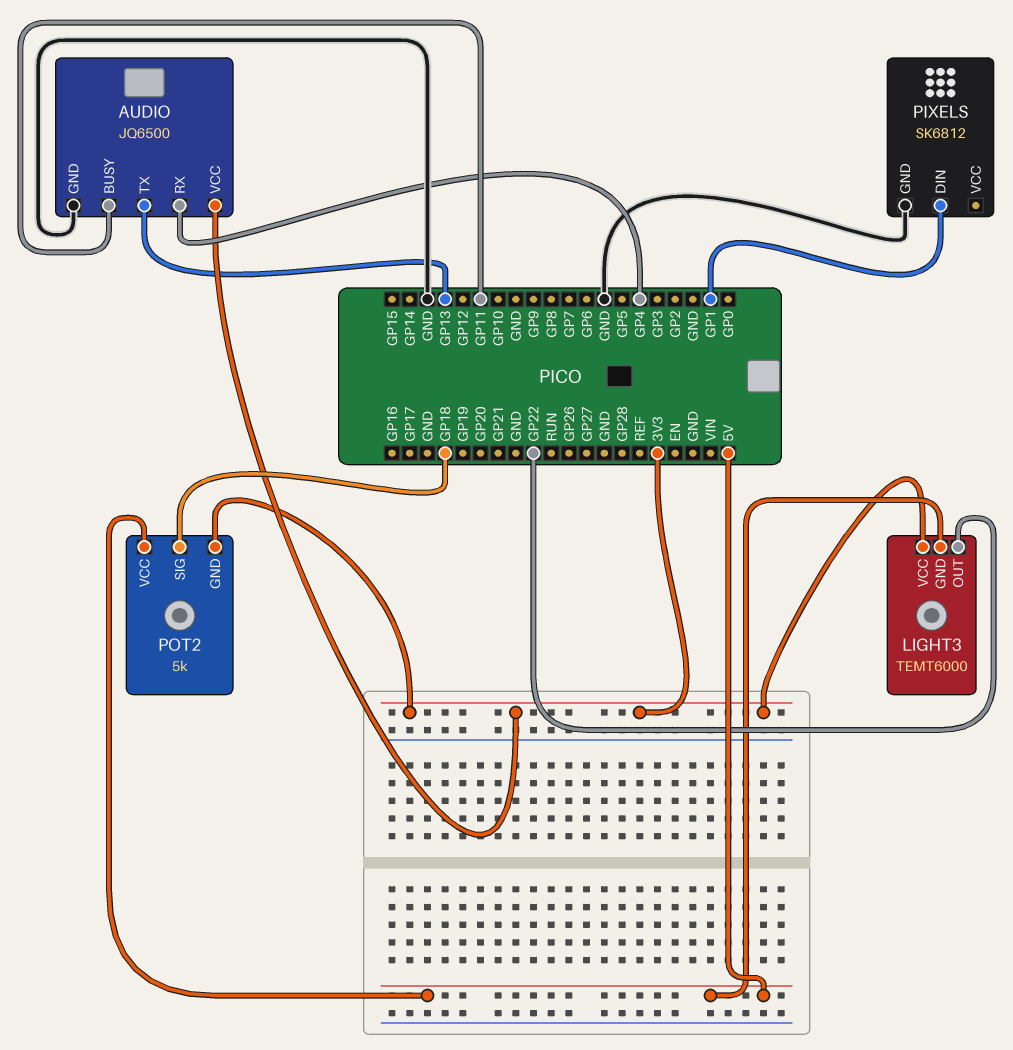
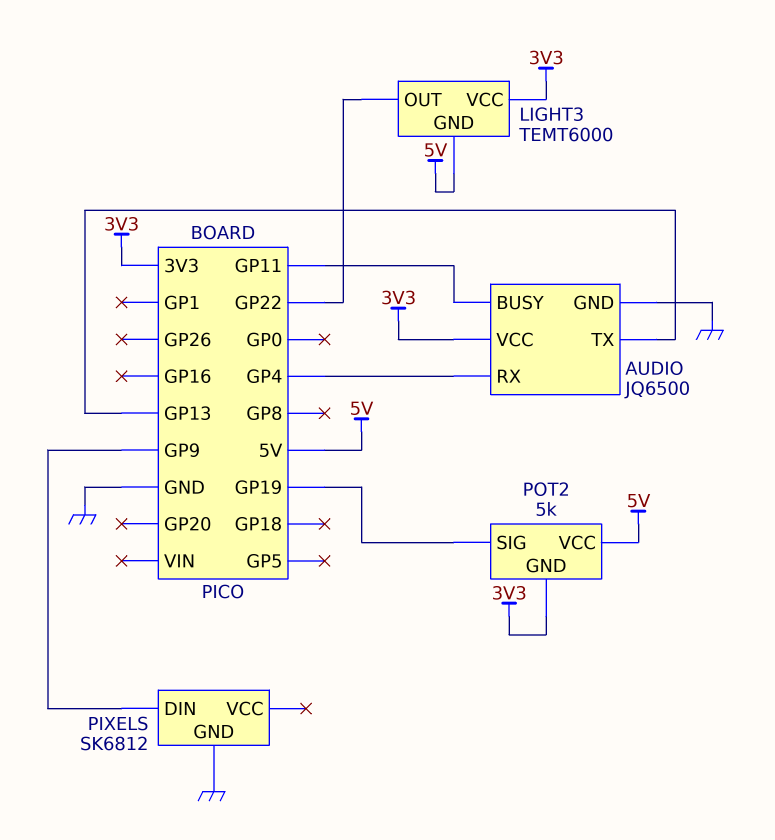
PIXELS pin DIN: GP1 -> GP9
POT2 pin SIG: GP18 -> GP19

